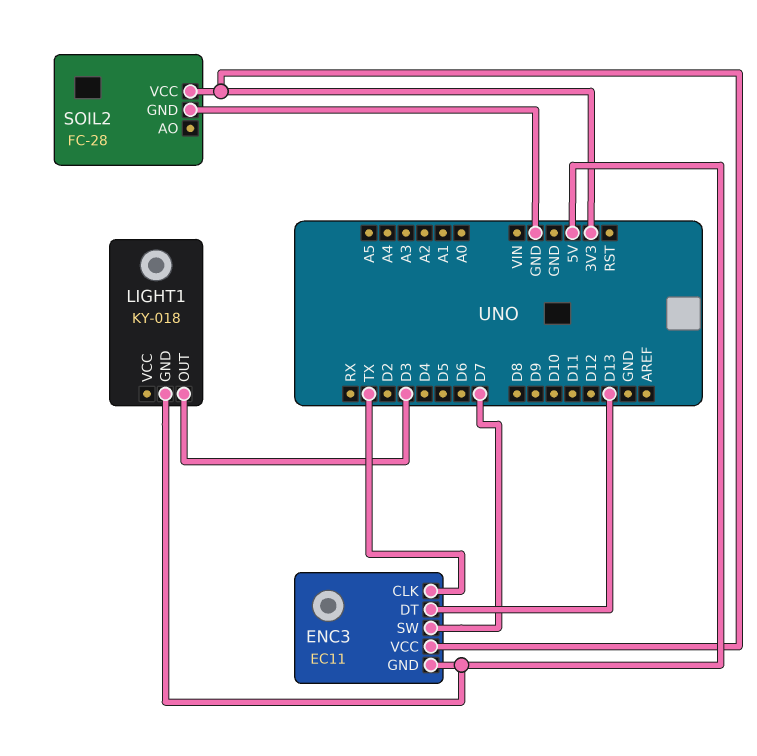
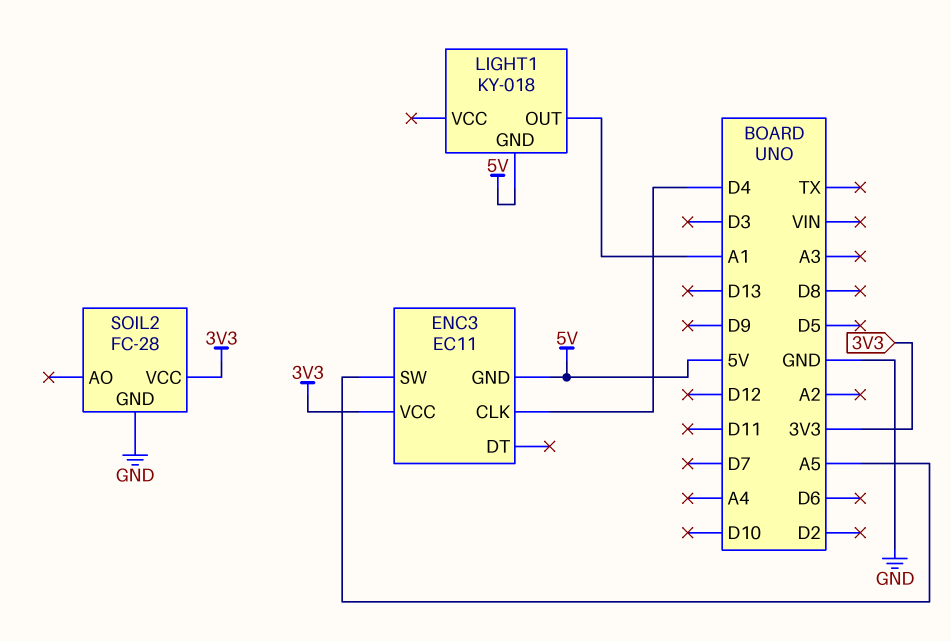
ENC3 pin CLK: TX -> D4
ENC3 pin DT: D13 -> none
ENC3 pin SW: D7 -> A5
LIGHT1 pin OUT: D3 -> A1

